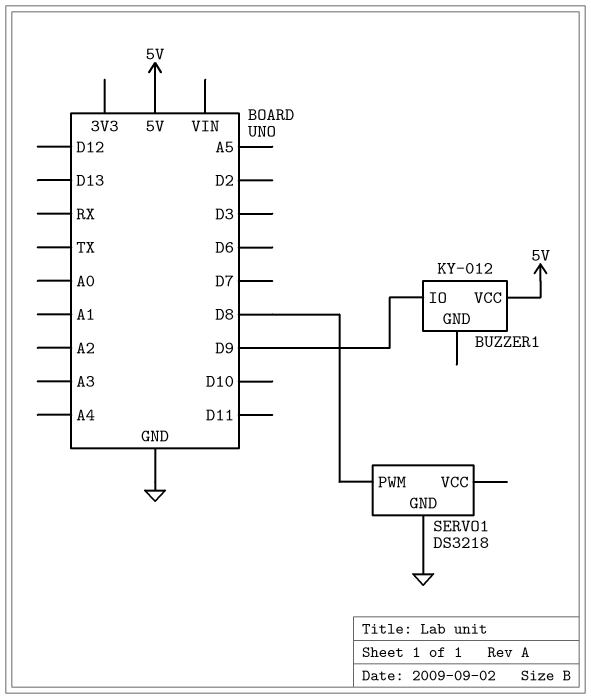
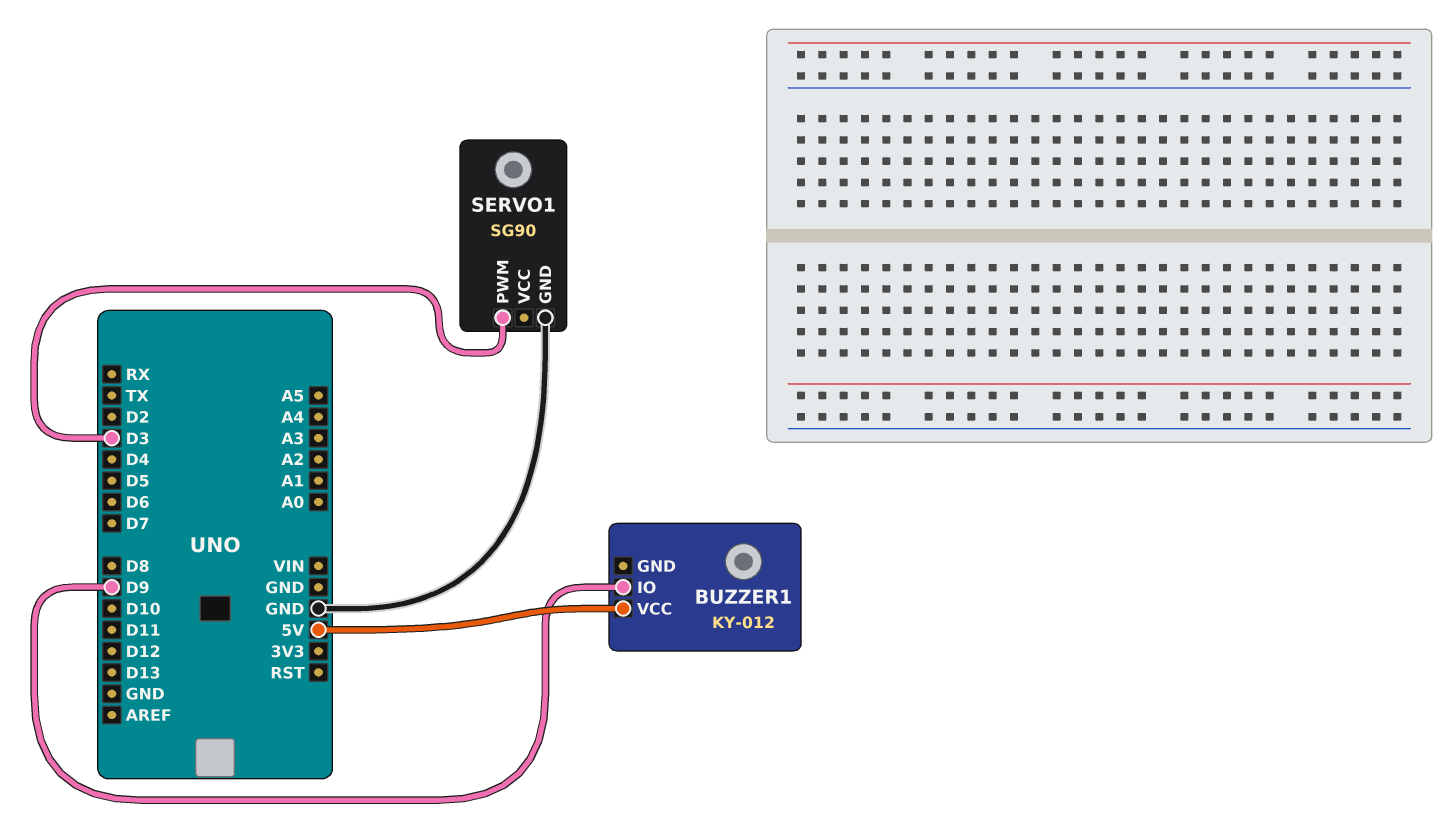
SERVO1: DS3218 -> SG90
SERVO1 pin PWM: D8 -> D3

